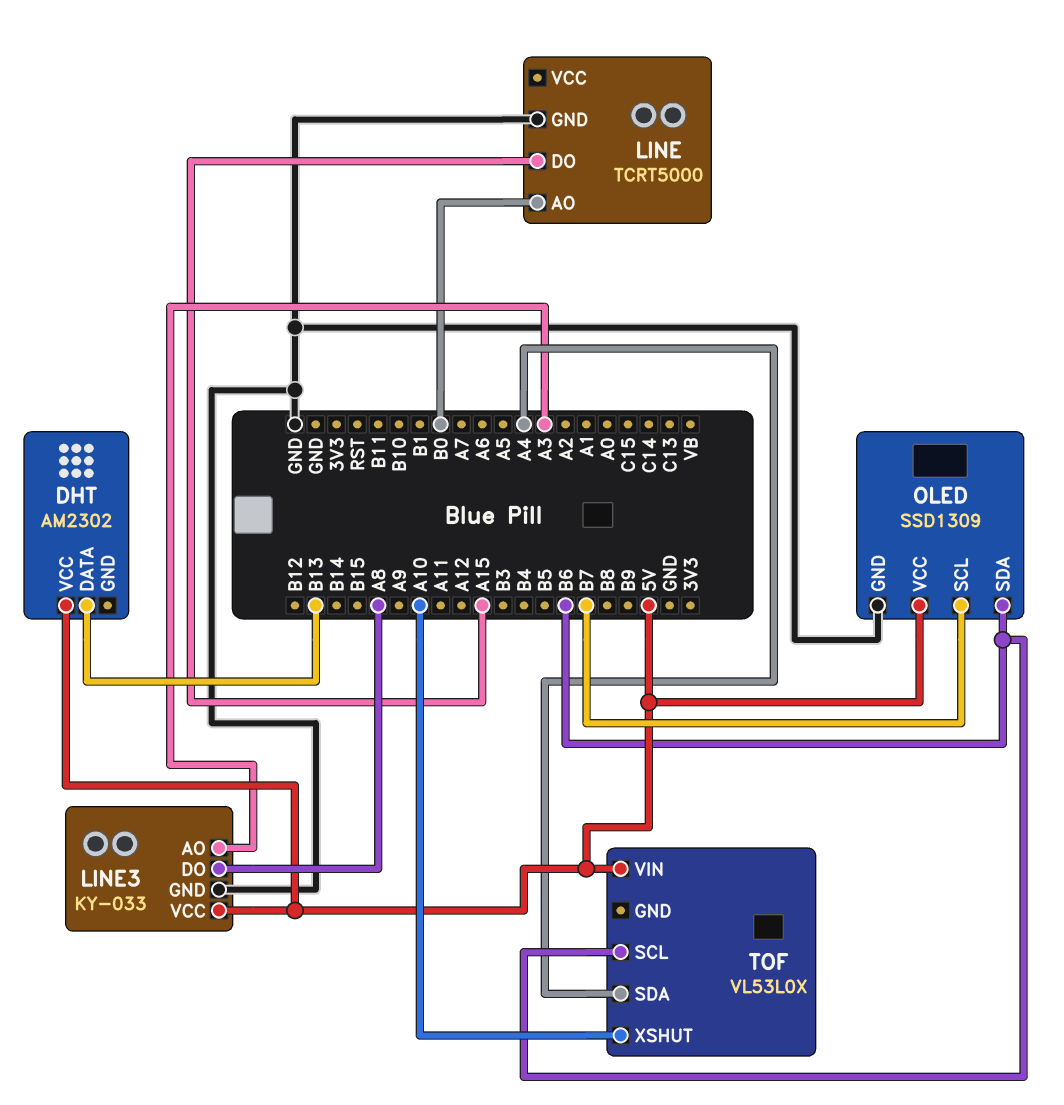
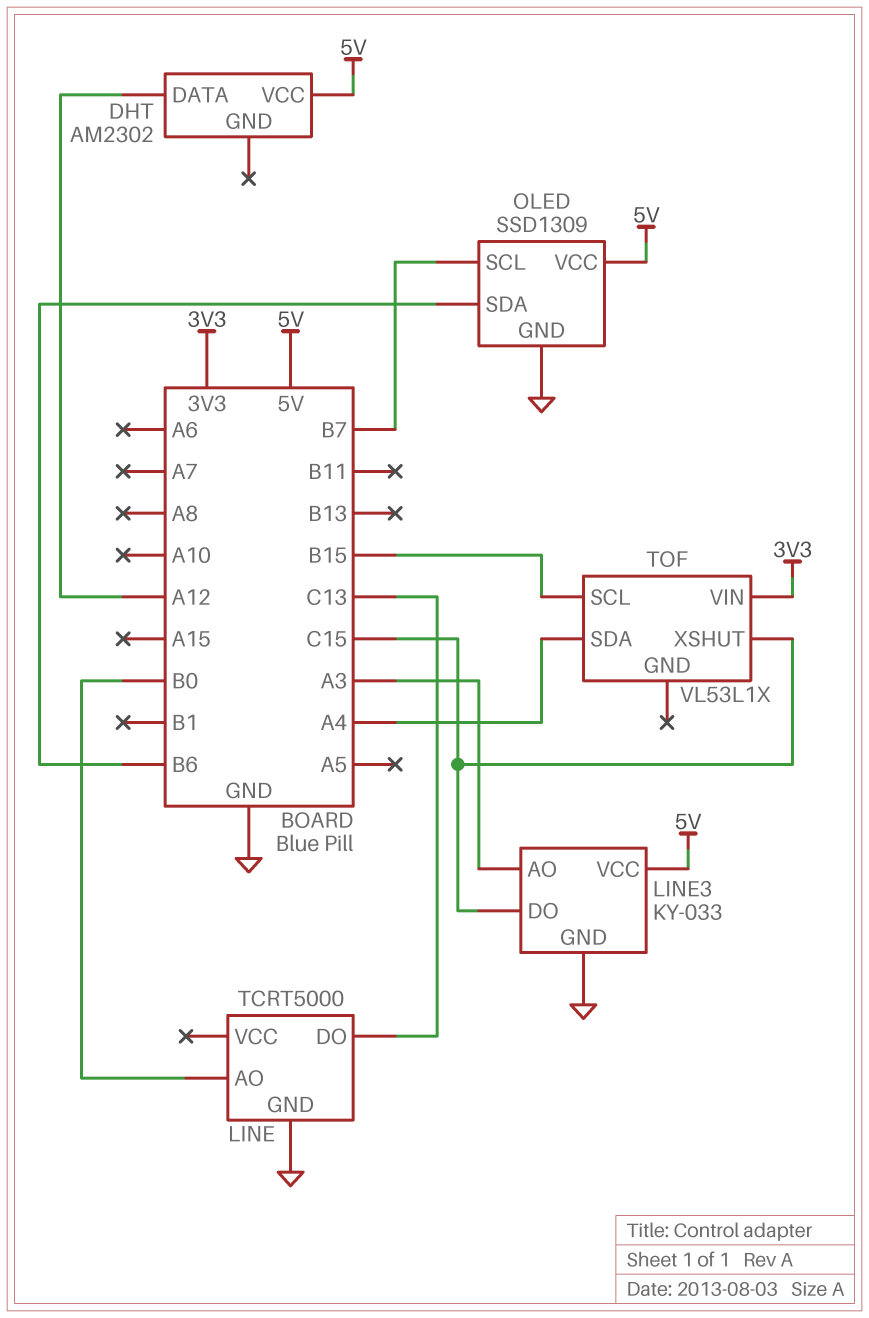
DHT pin DATA: B13 -> A12
LINE pin DO: A15 -> C13
LINE3 pin DO: A8 -> C15
TOF: VL53L0X -> VL53L1X
TOF pin SCL: B6 -> B15
TOF pin VIN: 5V -> 3V3
TOF pin XSHUT: A10 -> C15

